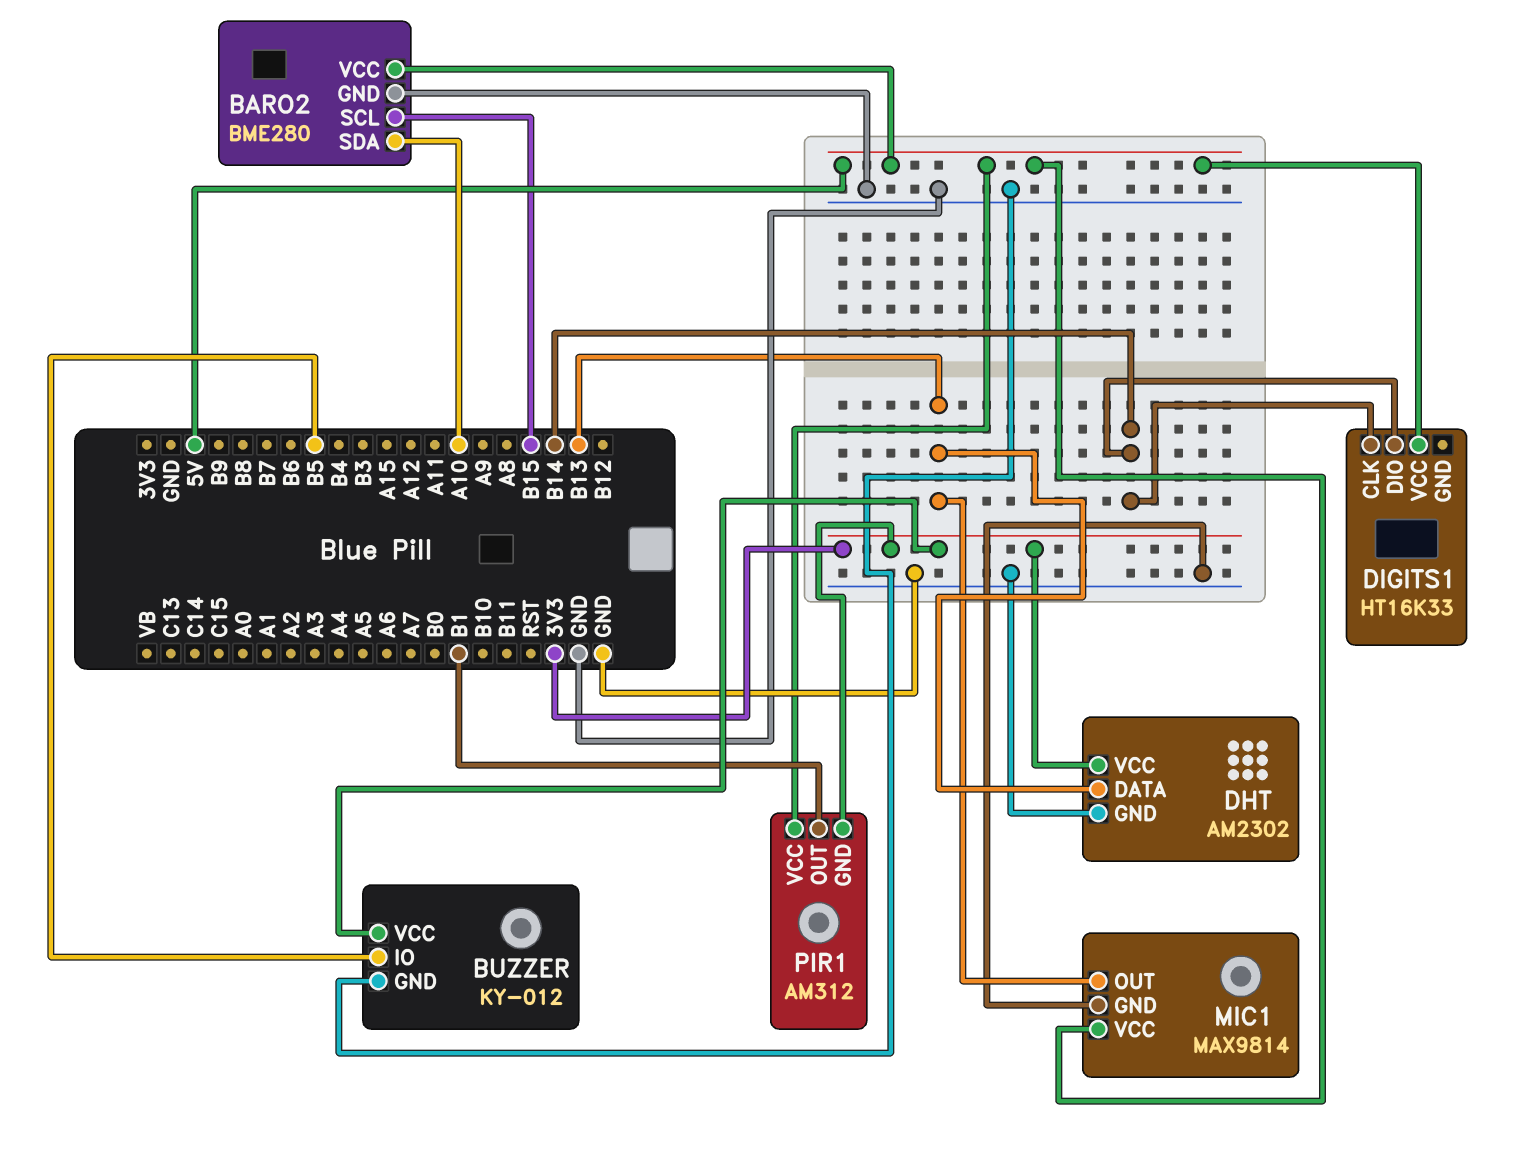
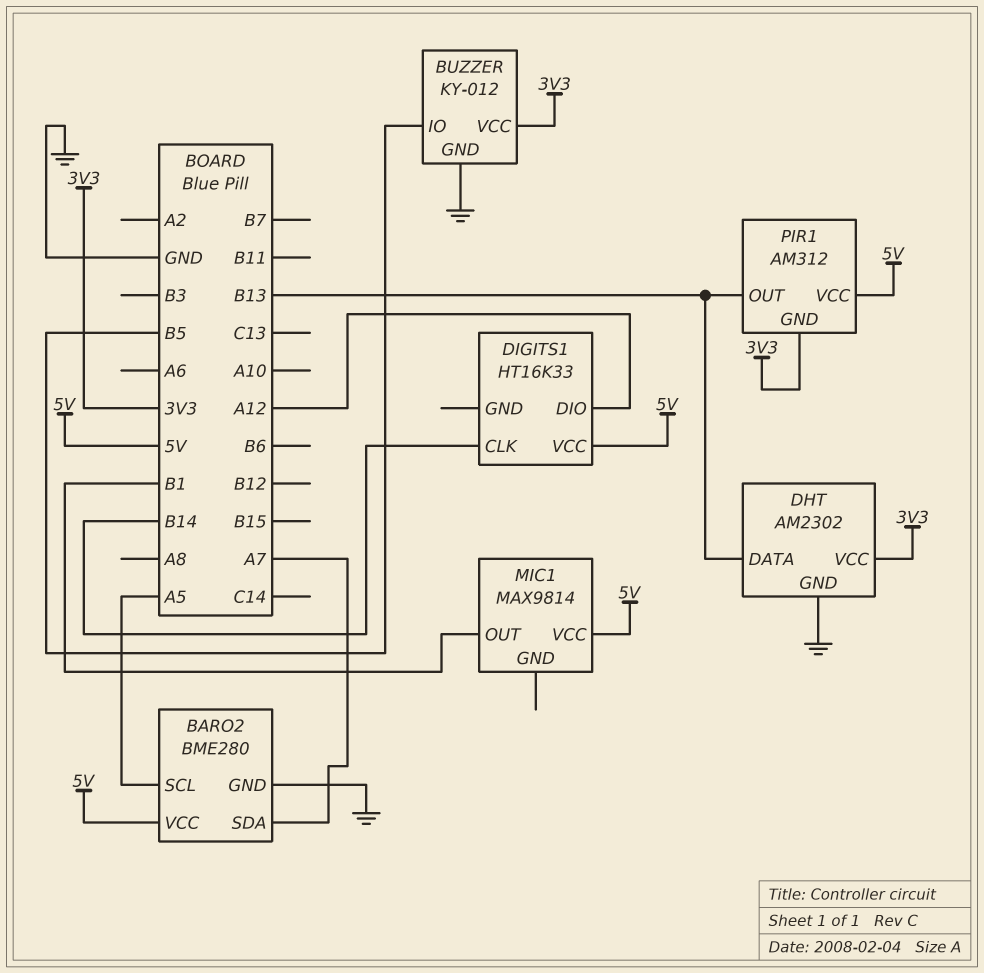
BARO2 pin SCL: B15 -> A5
BARO2 pin SDA: A10 -> A7
DIGITS1 pin DIO: B14 -> A12
MIC1 pin GND: GND -> none
MIC1 pin OUT: B13 -> B1
PIR1 pin OUT: B1 -> B13

